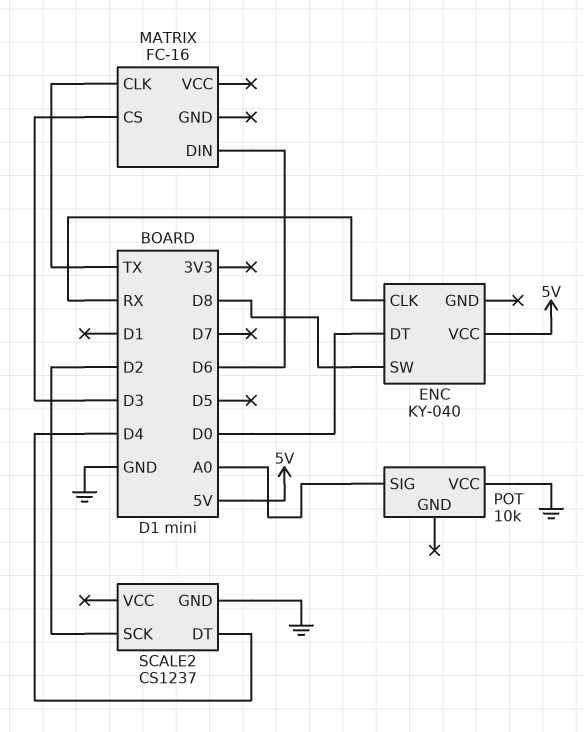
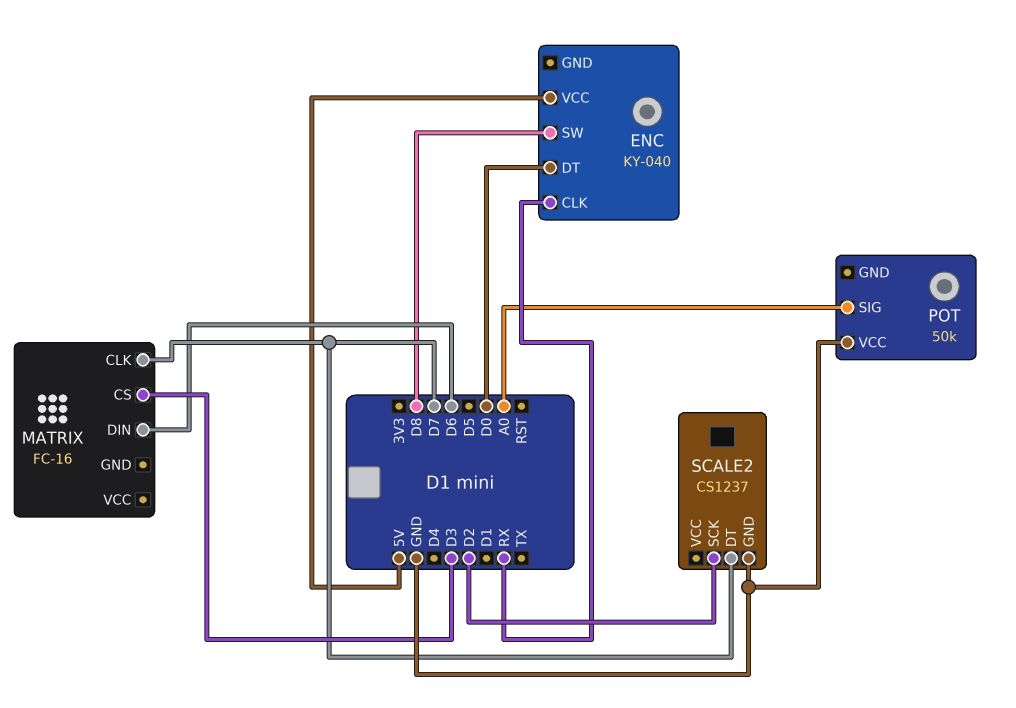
MATRIX pin CLK: TX -> D7
POT: 10k -> 50k
SCALE2 pin DT: D4 -> D7

